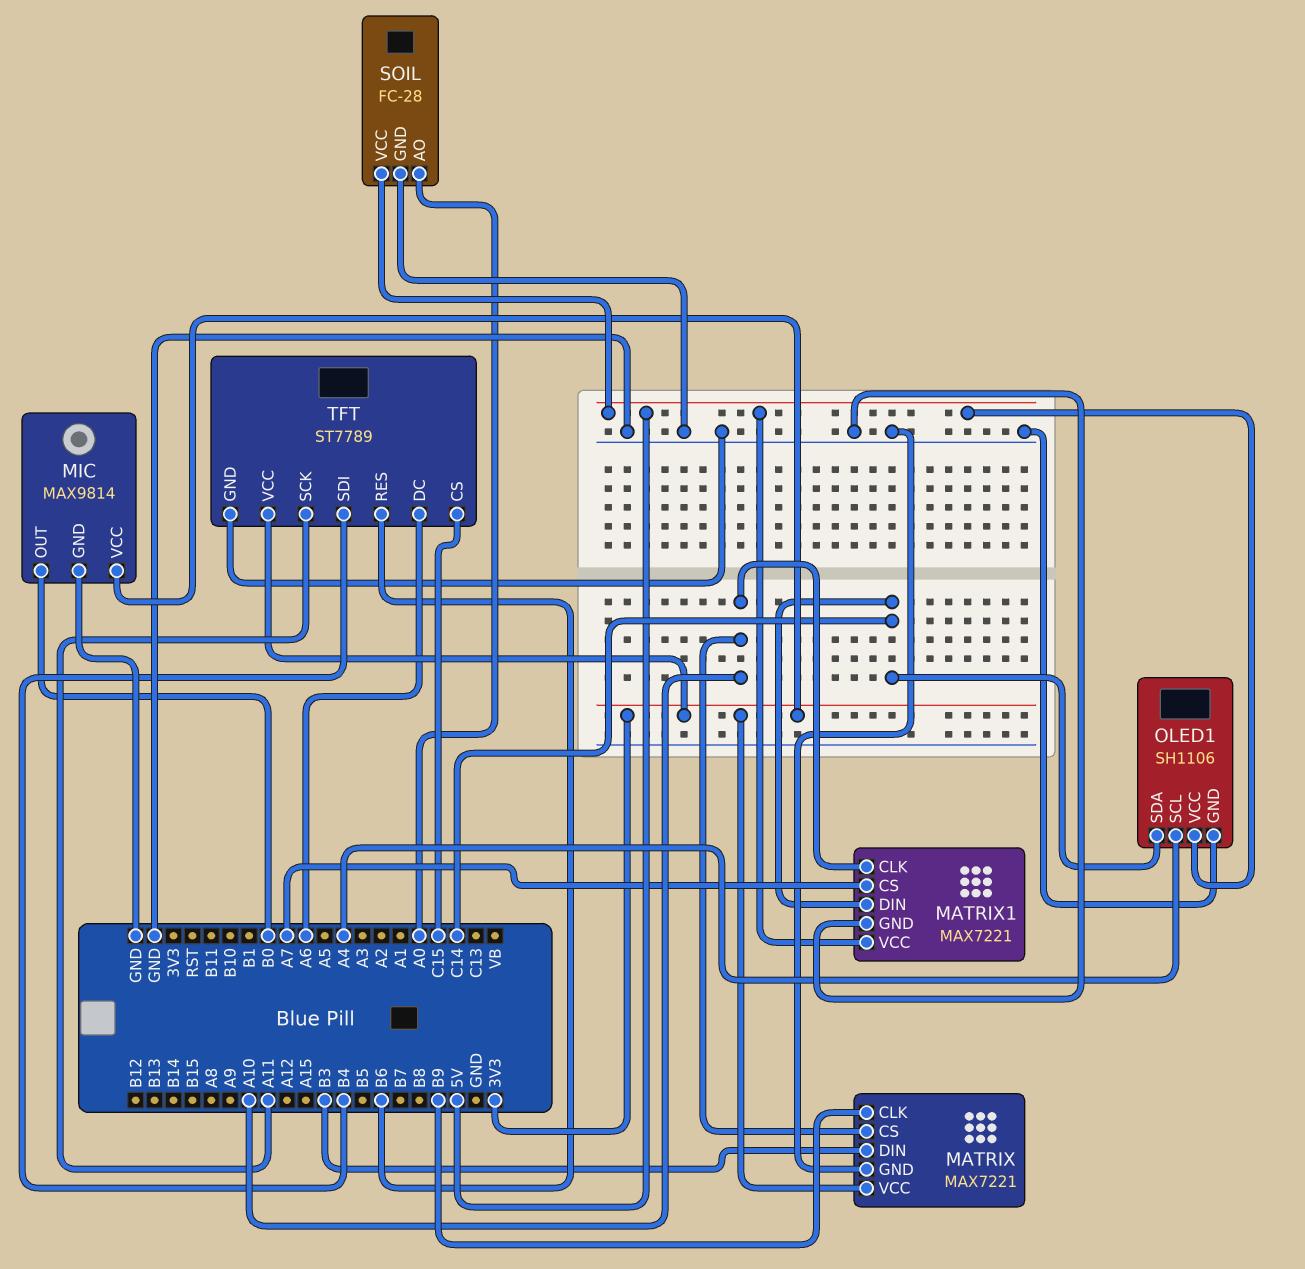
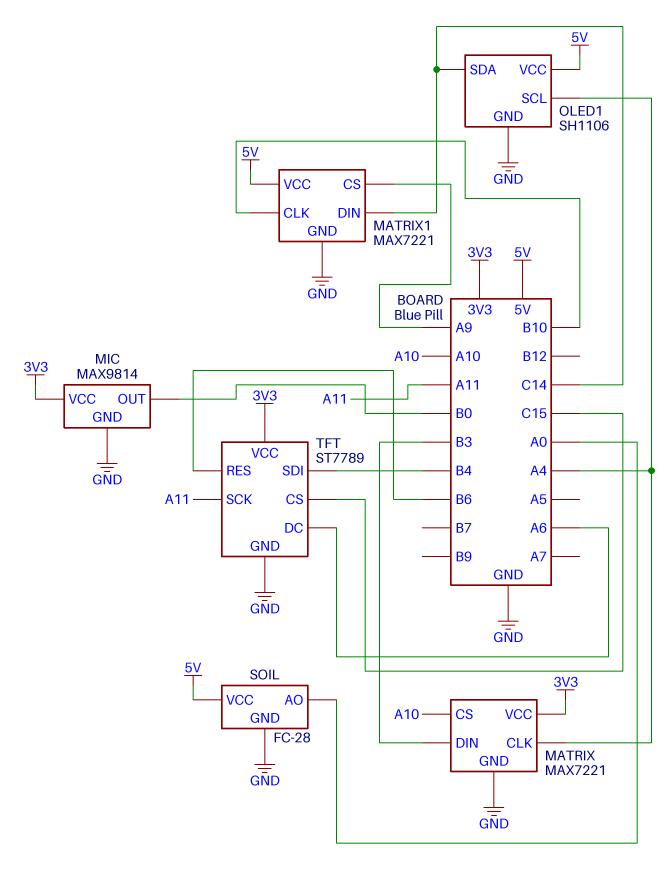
MATRIX pin CLK: B9 -> A4
MATRIX1 pin CLK: A10 -> B10
MATRIX1 pin CS: A7 -> A9

